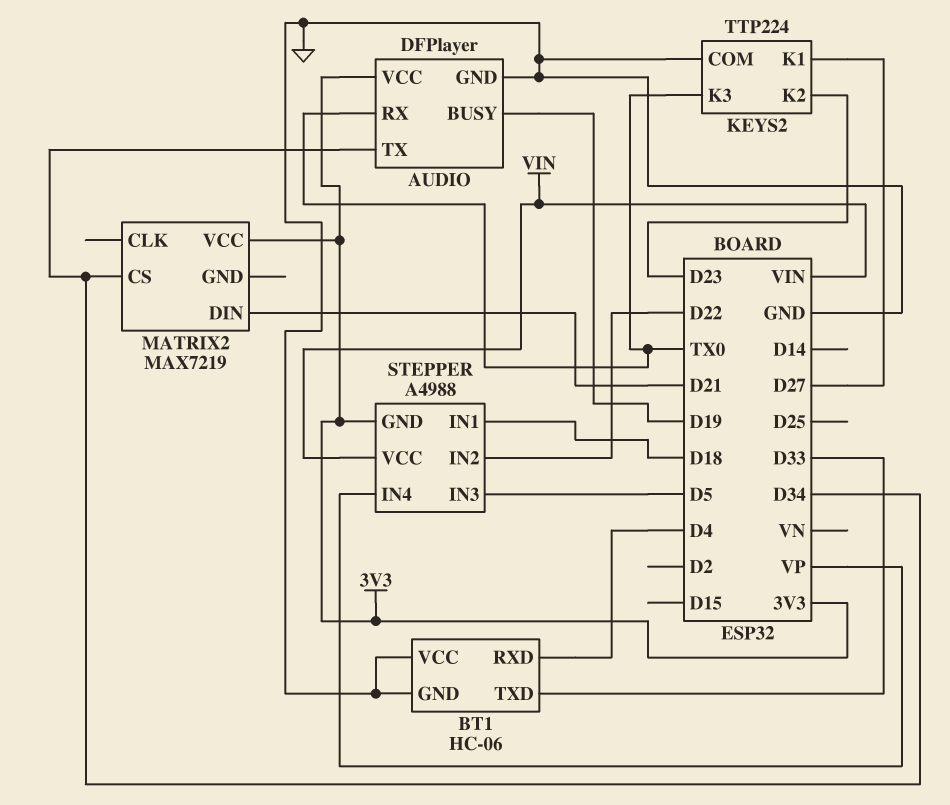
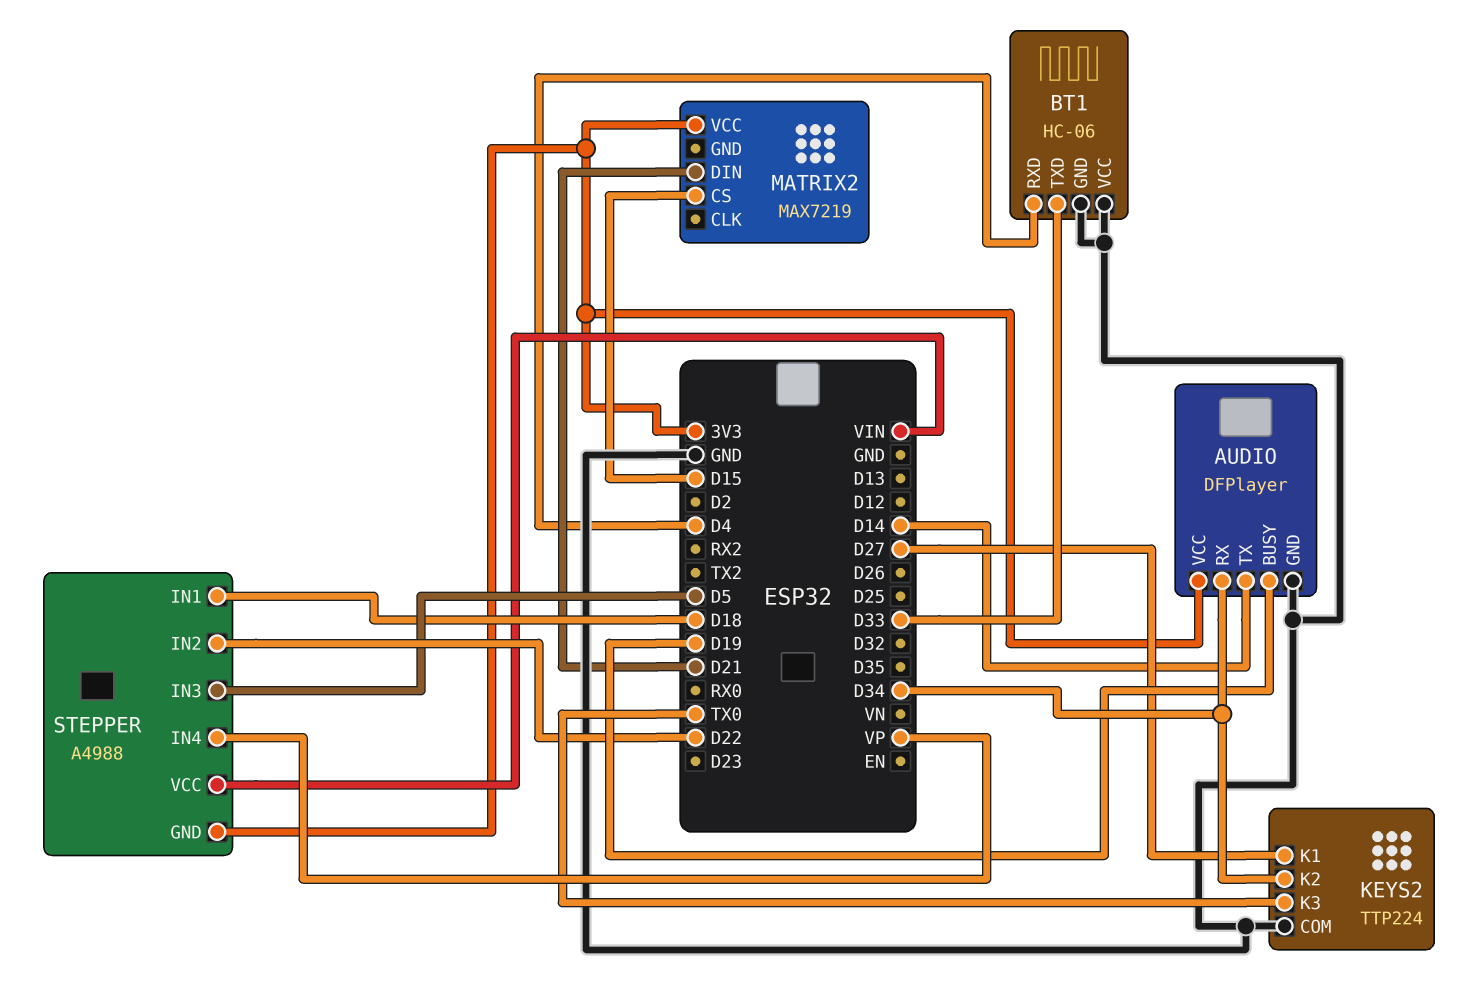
AUDIO pin RX: TX0 -> D34
AUDIO pin TX: D34 -> D14
KEYS2 pin K2: D23 -> D34
MATRIX2 pin CS: D34 -> D15

